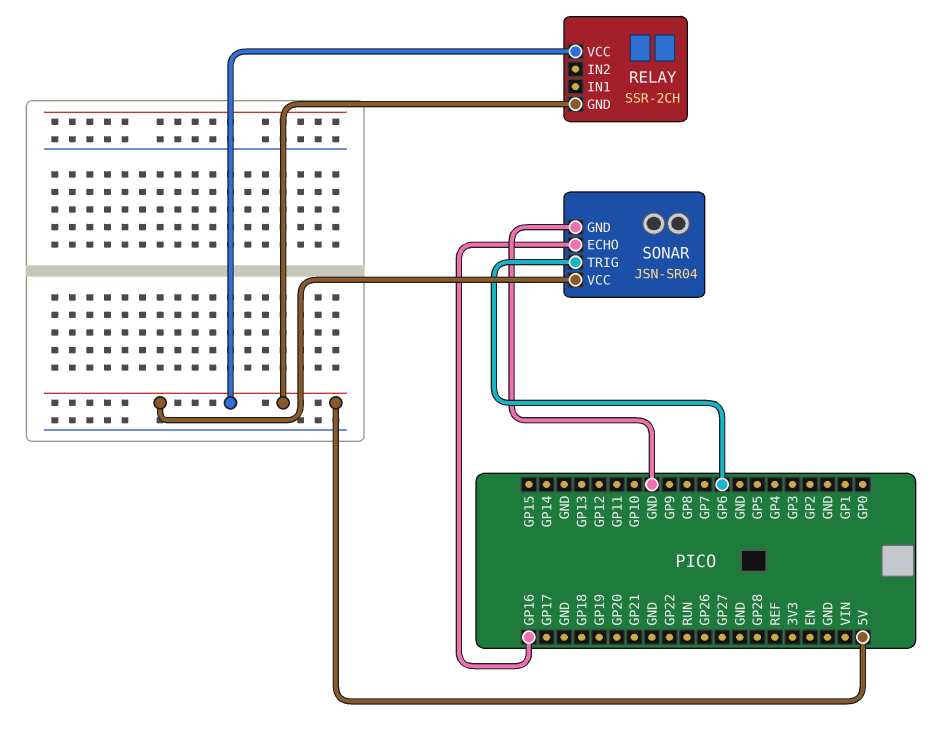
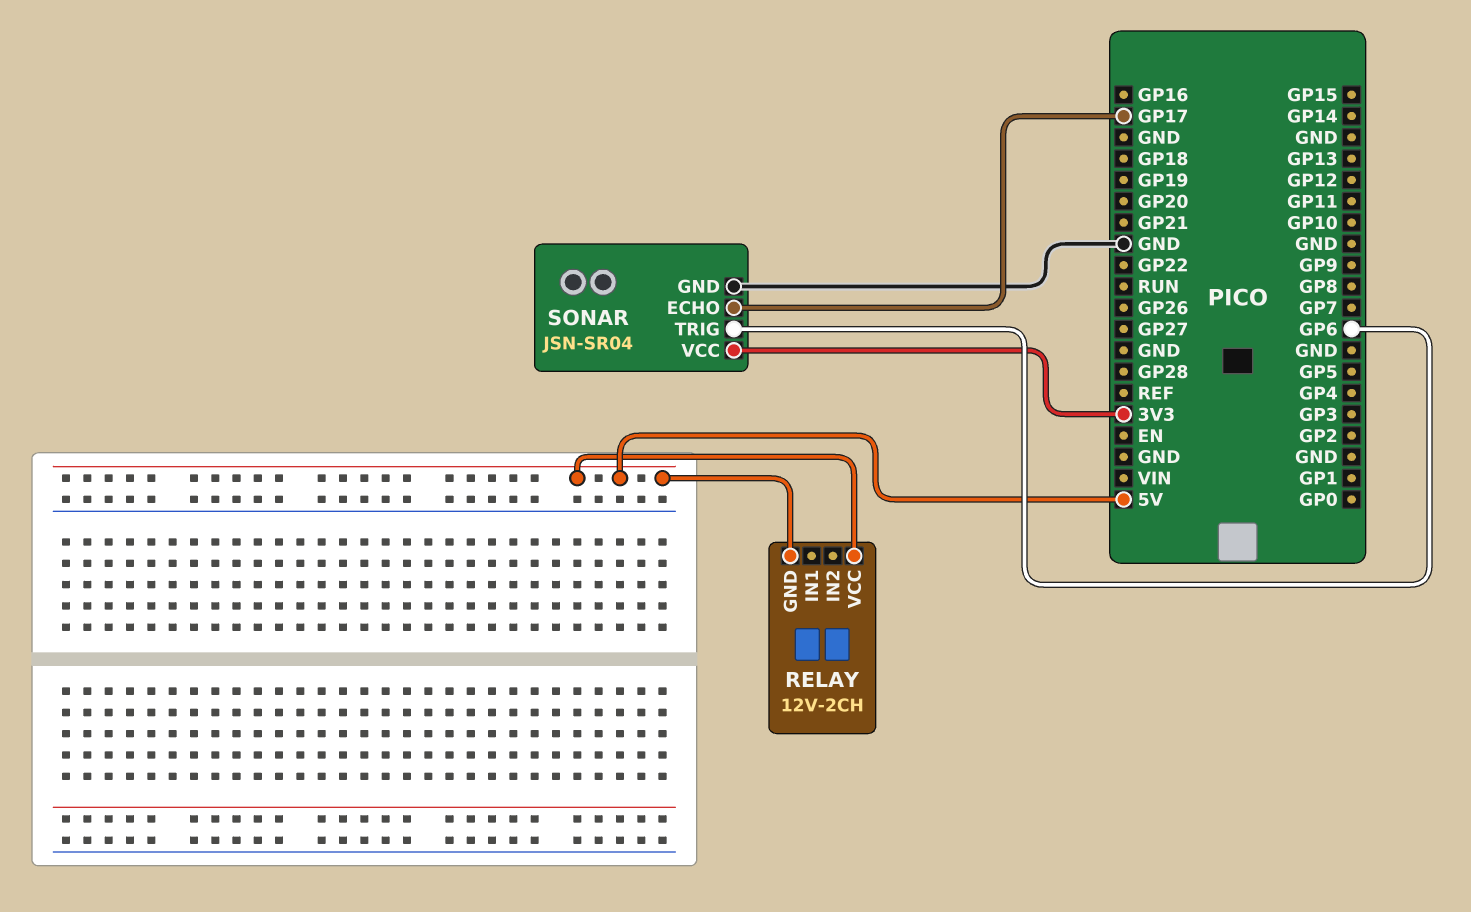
RELAY: SSR-2CH -> 12V-2CH
SONAR pin ECHO: GP16 -> GP17
SONAR pin VCC: 5V -> 3V3

